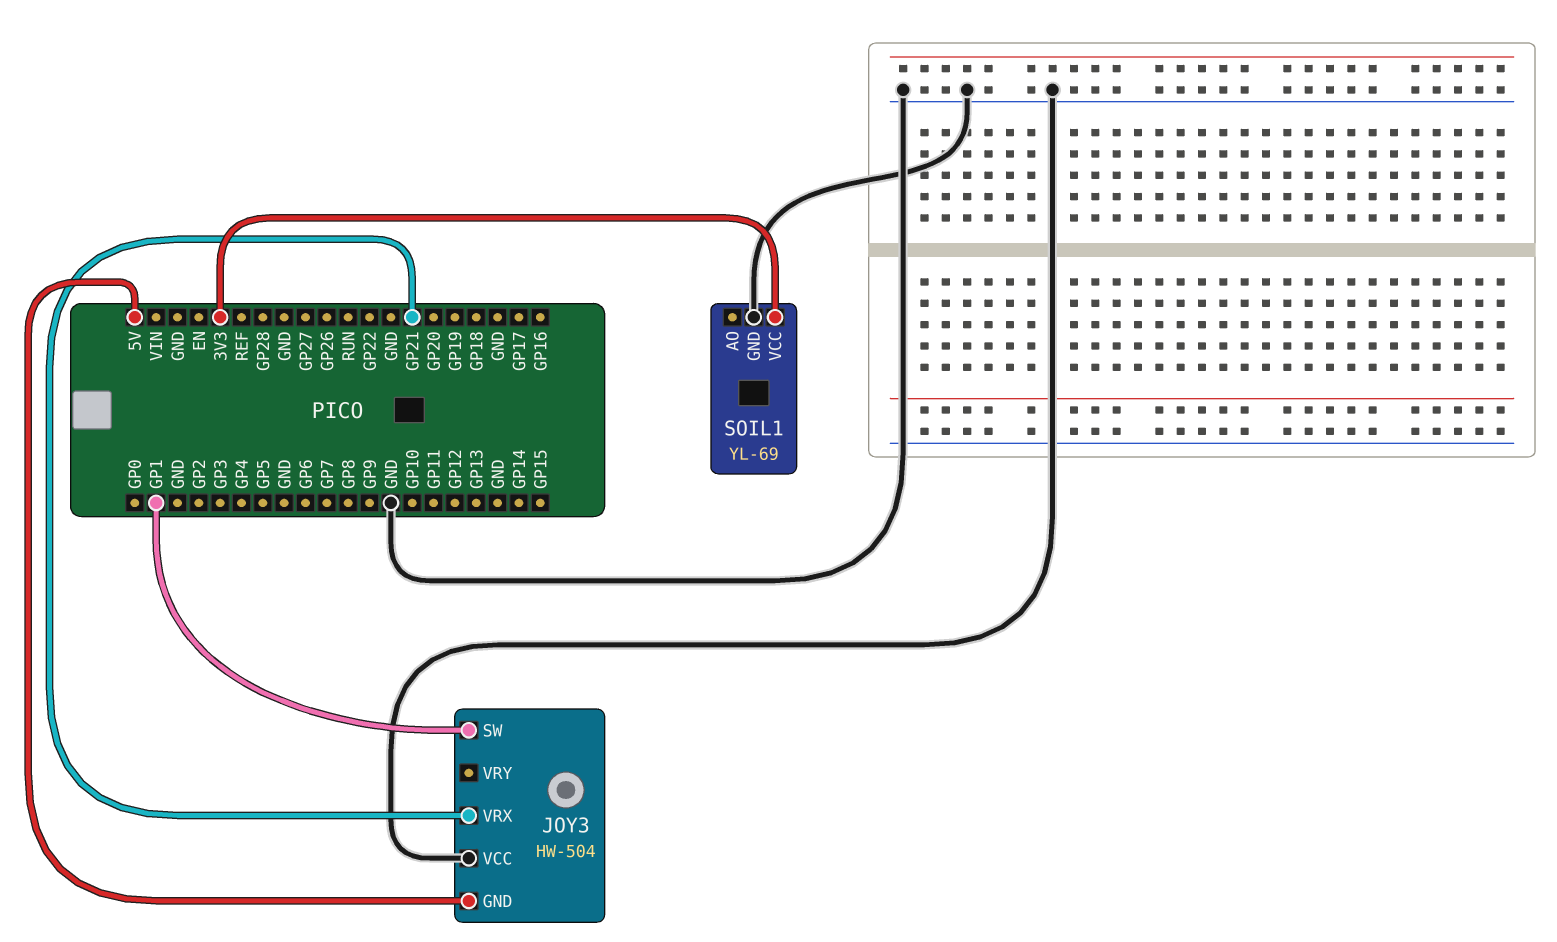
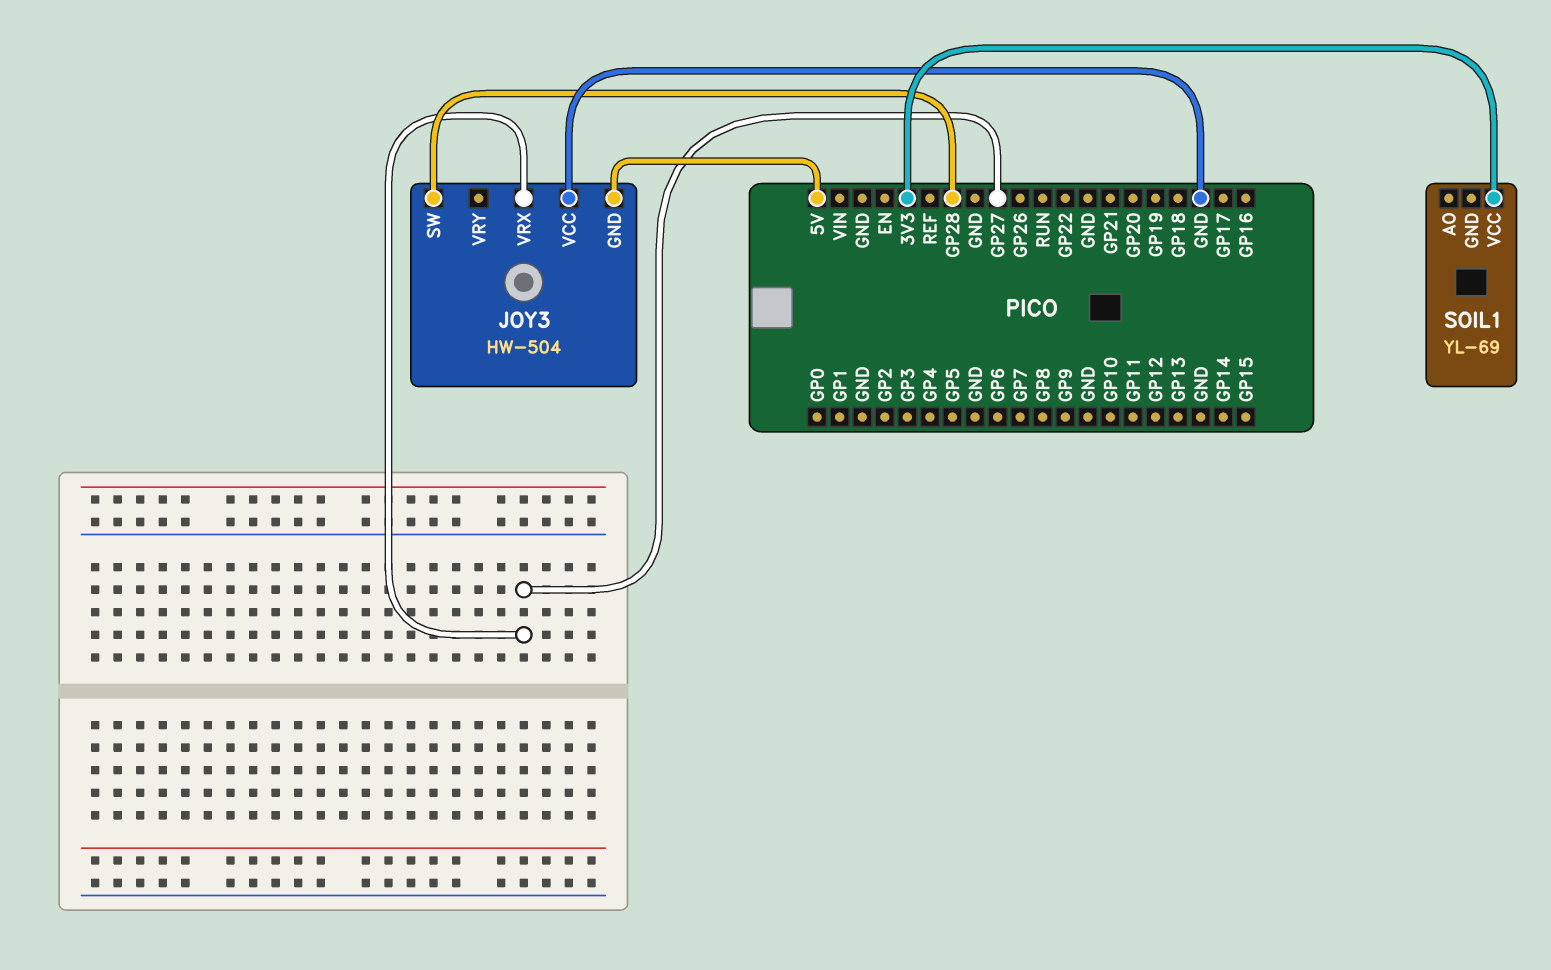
JOY3 pin SW: GP1 -> GP28
JOY3 pin VRX: GP21 -> GP27
SOIL1 pin GND: GND -> none

